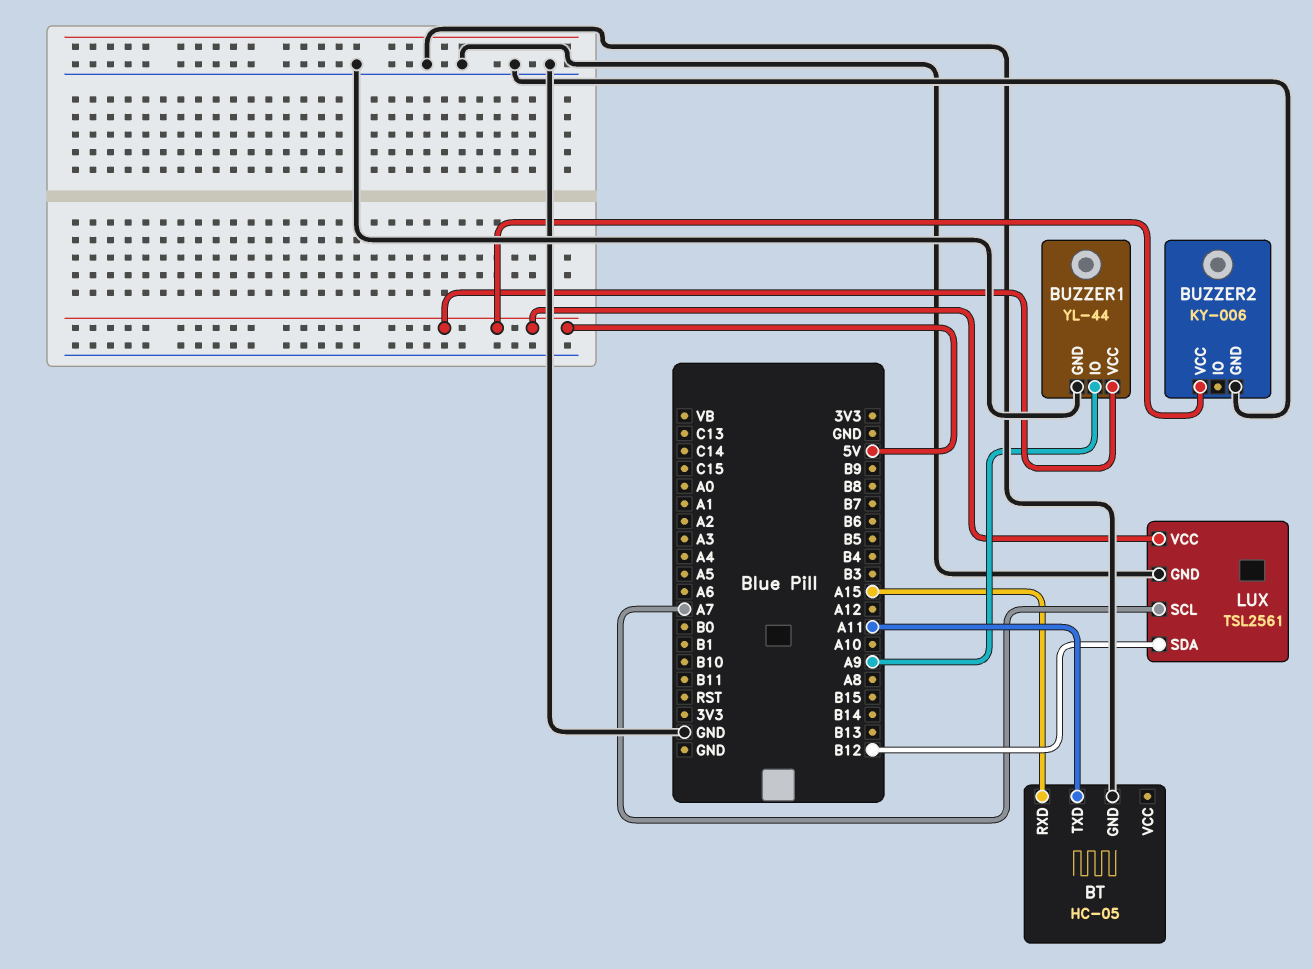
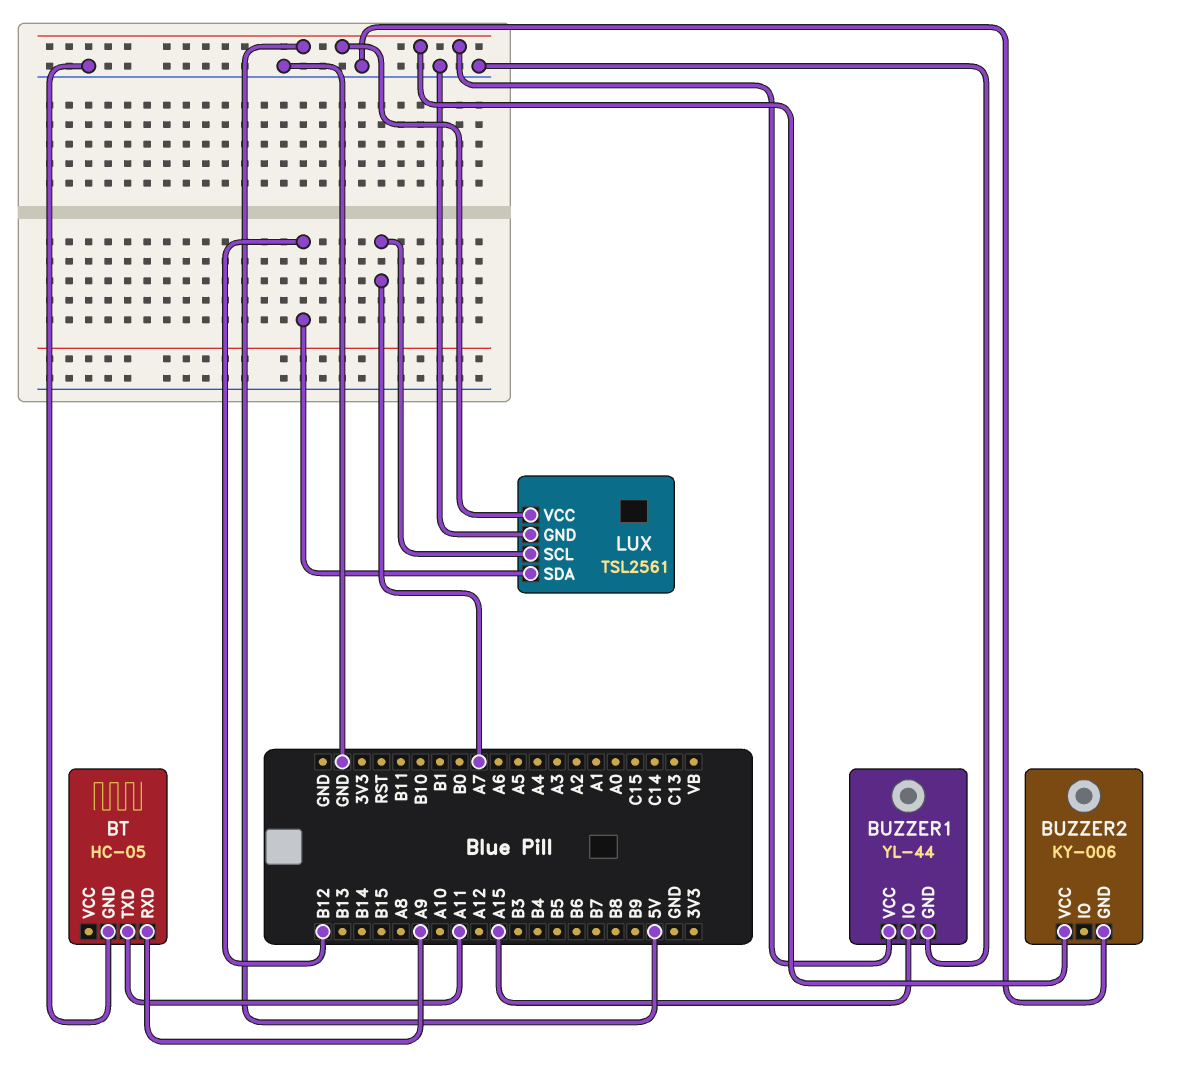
BT pin RXD: A15 -> A9
BUZZER1 pin IO: A9 -> A15

